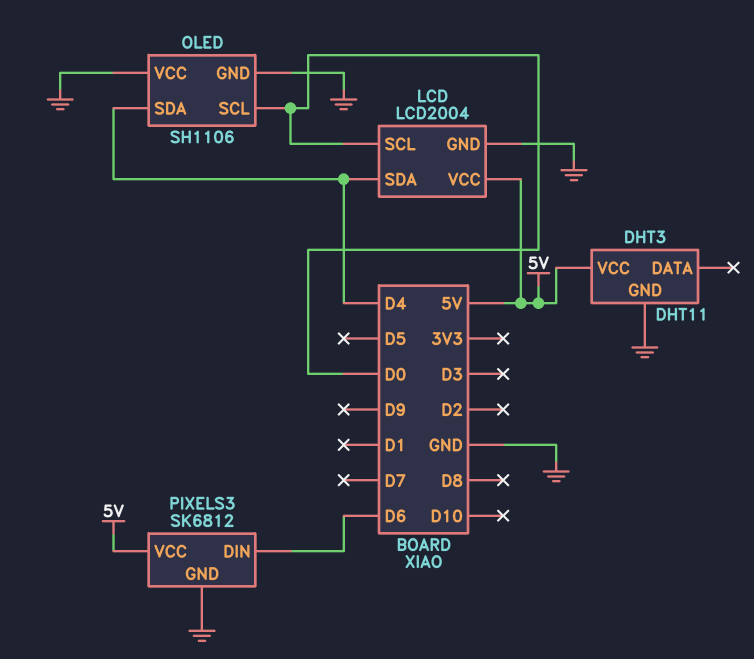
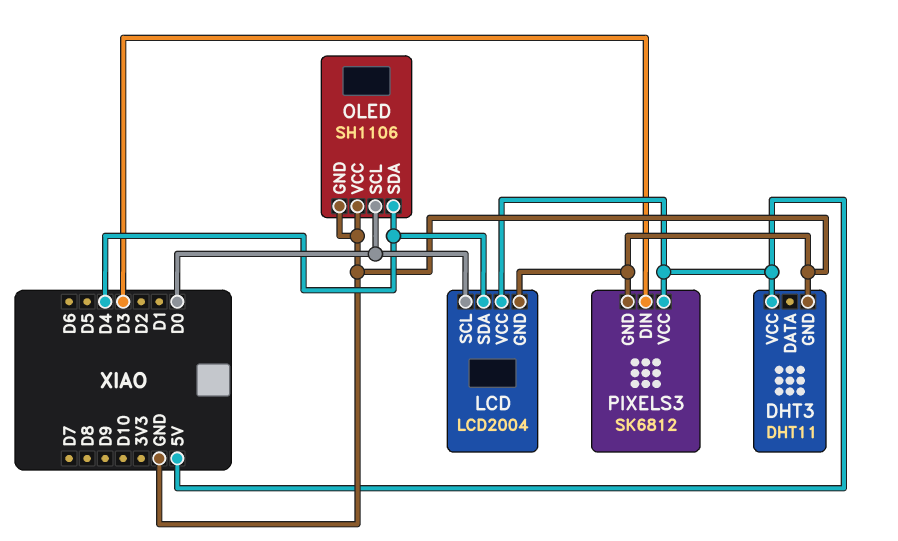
PIXELS3 pin DIN: D6 -> D3

